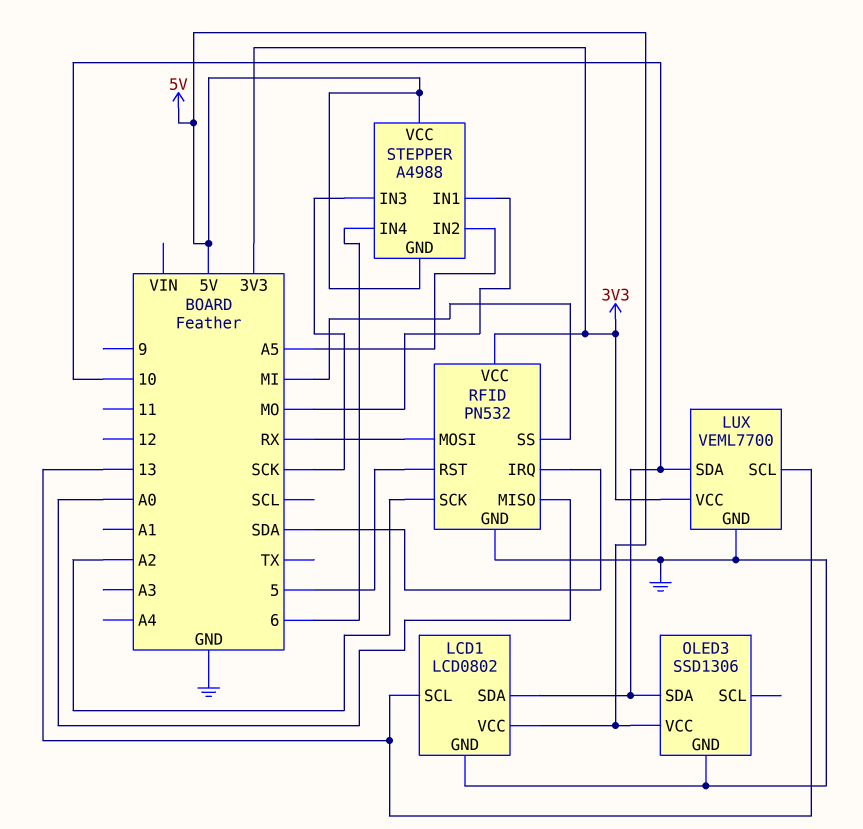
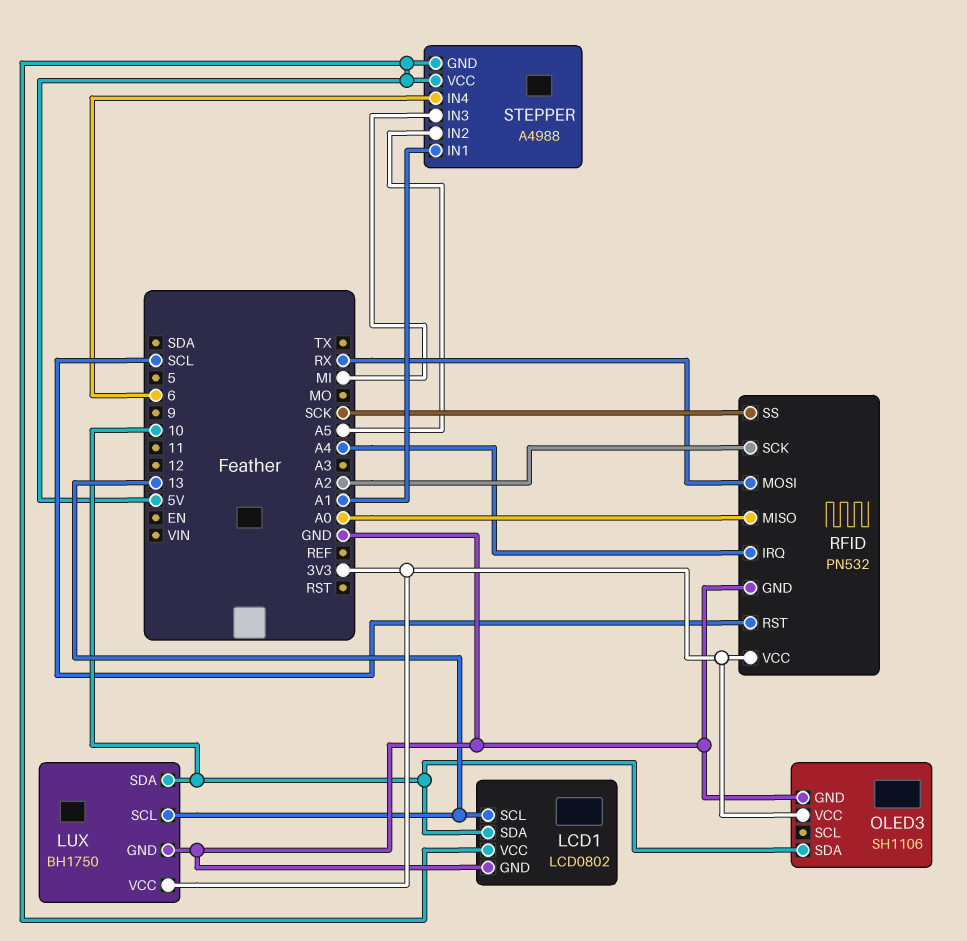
LUX: VEML7700 -> BH1750
OLED3: SSD1306 -> SH1106
OLED3 pin VCC: 5V -> 3V3
RFID pin IRQ: SDA -> A4
RFID pin RST: 5 -> SCL
RFID pin SS: MI -> SCK
STEPPER pin IN1: MO -> A1
STEPPER pin IN3: SCK -> MI

